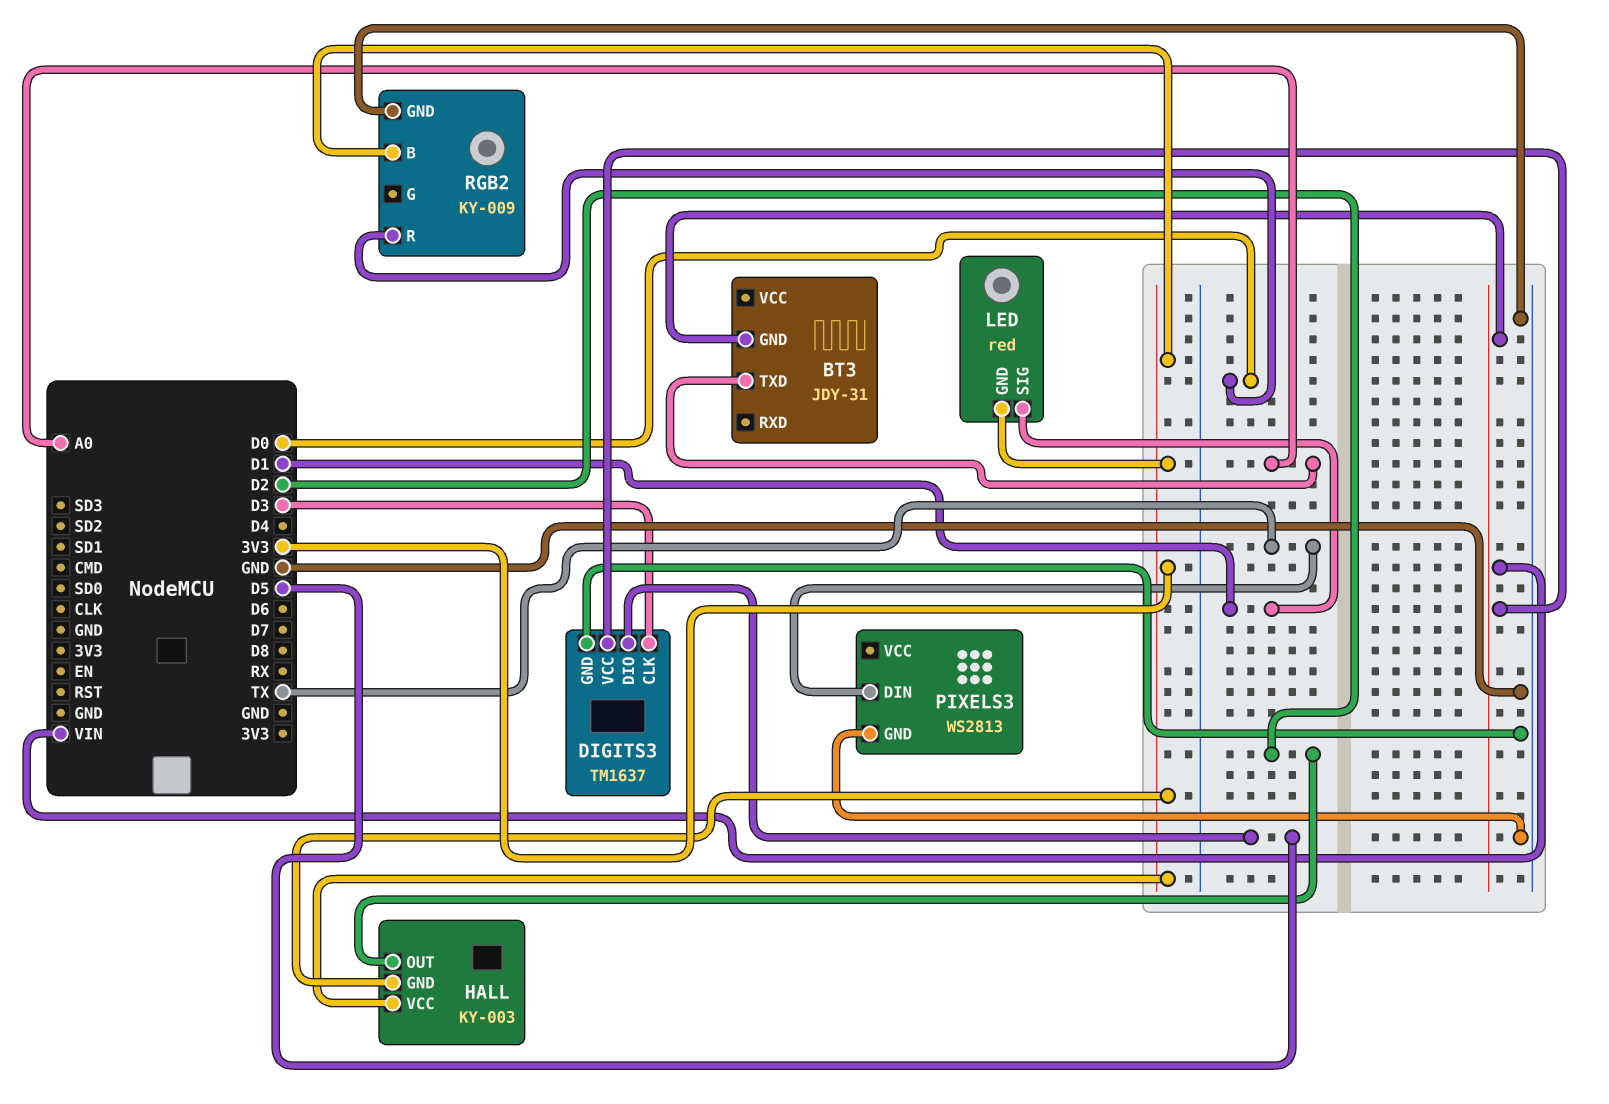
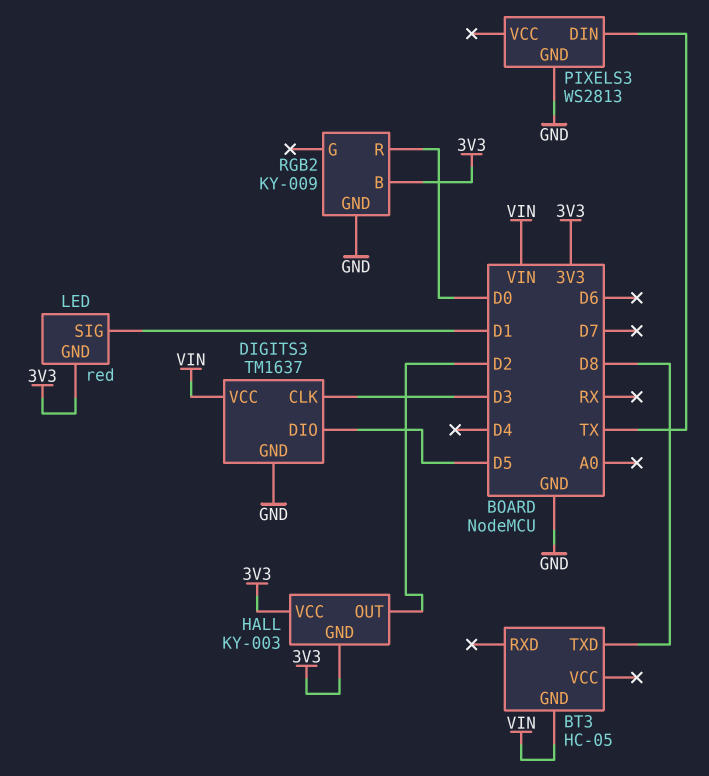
BT3: JDY-31 -> HC-05
BT3 pin TXD: A0 -> D8

